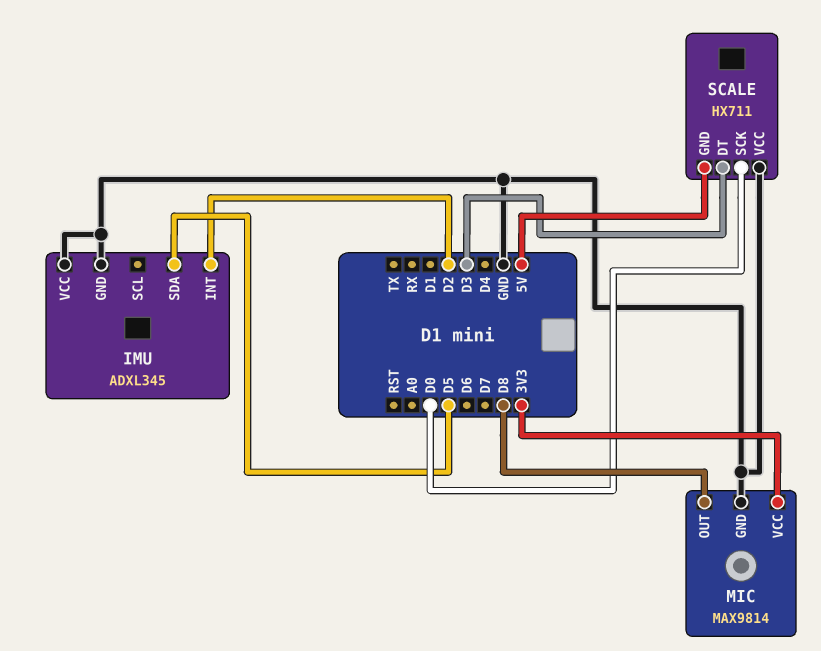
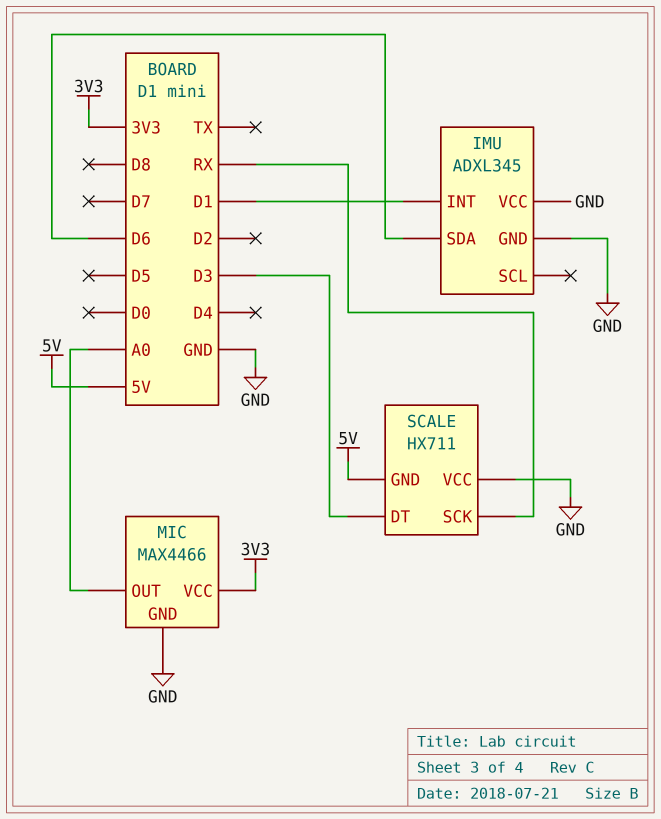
IMU pin INT: D2 -> D1
IMU pin SDA: D5 -> D6
MIC: MAX9814 -> MAX4466
MIC pin OUT: D8 -> A0
SCALE pin SCK: D0 -> RX

